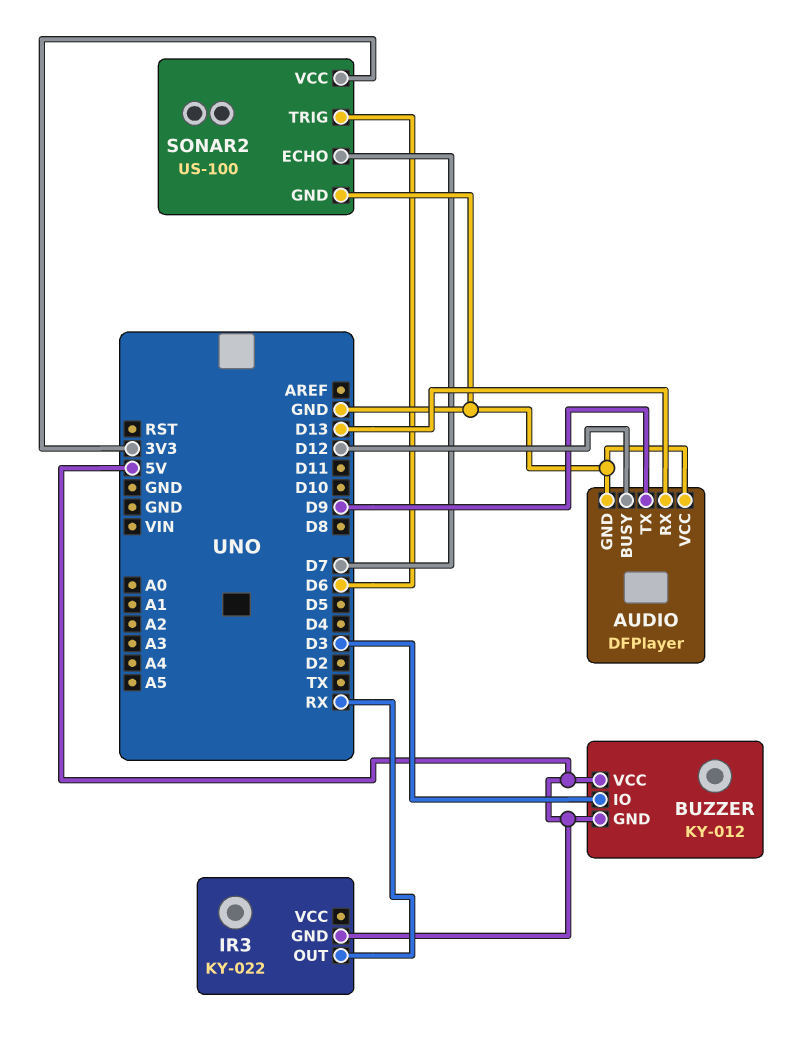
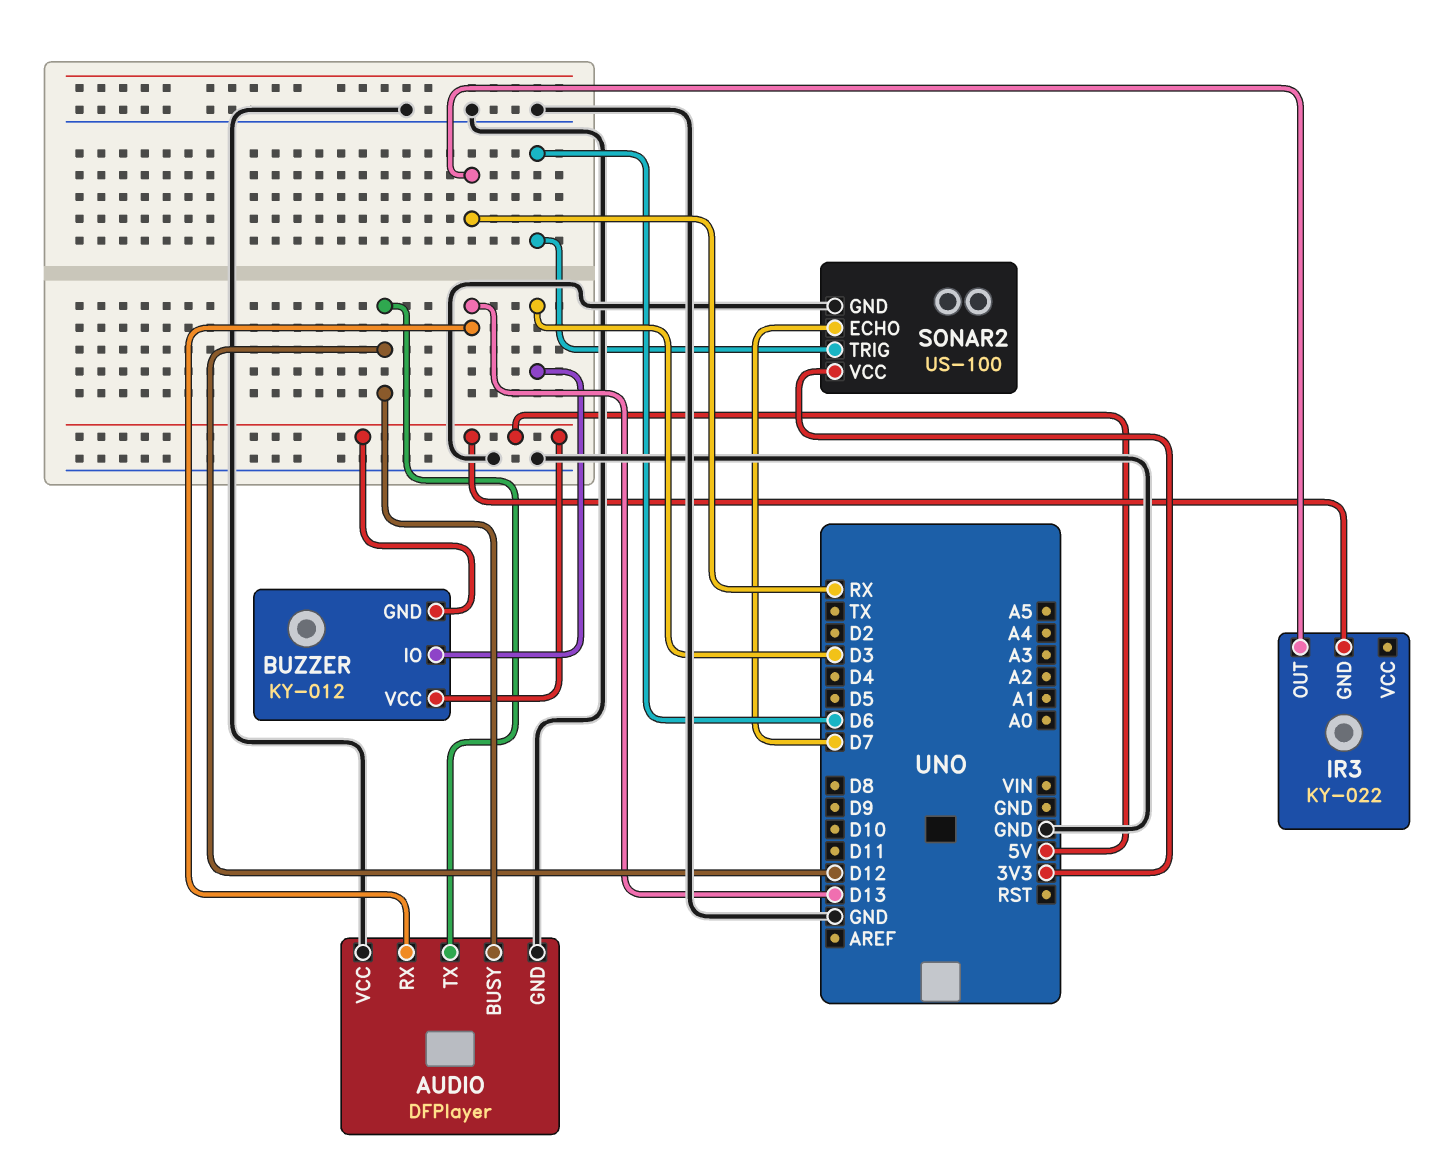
AUDIO pin TX: D9 -> D12

